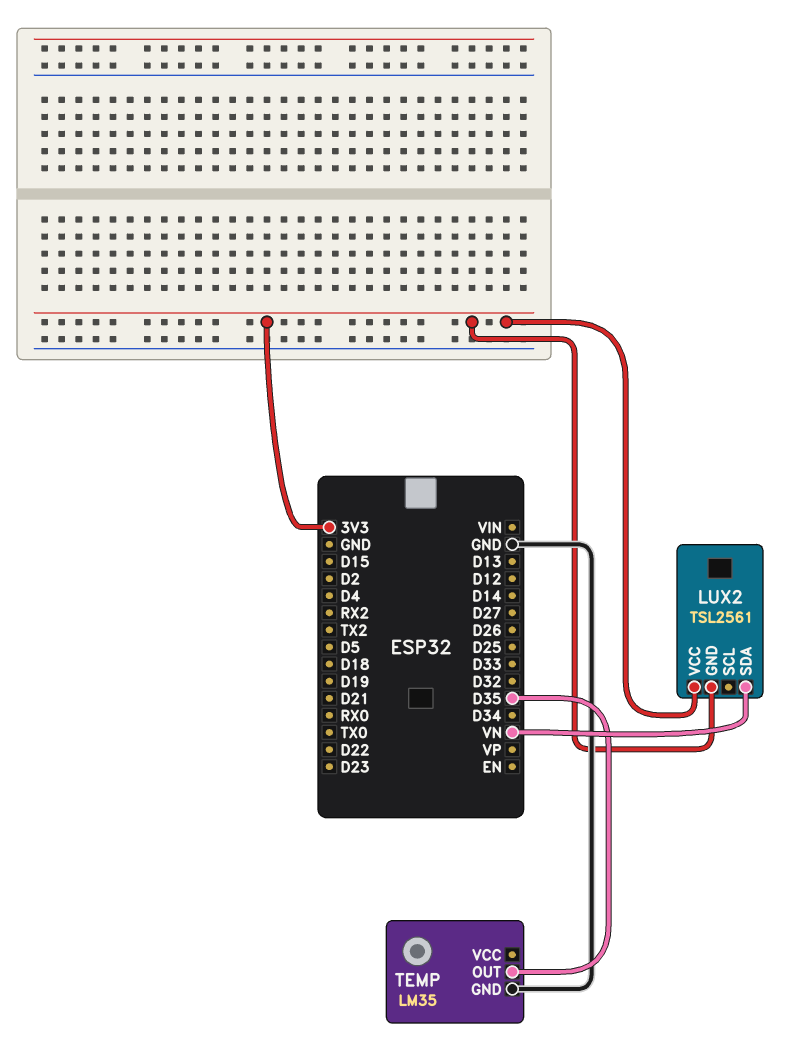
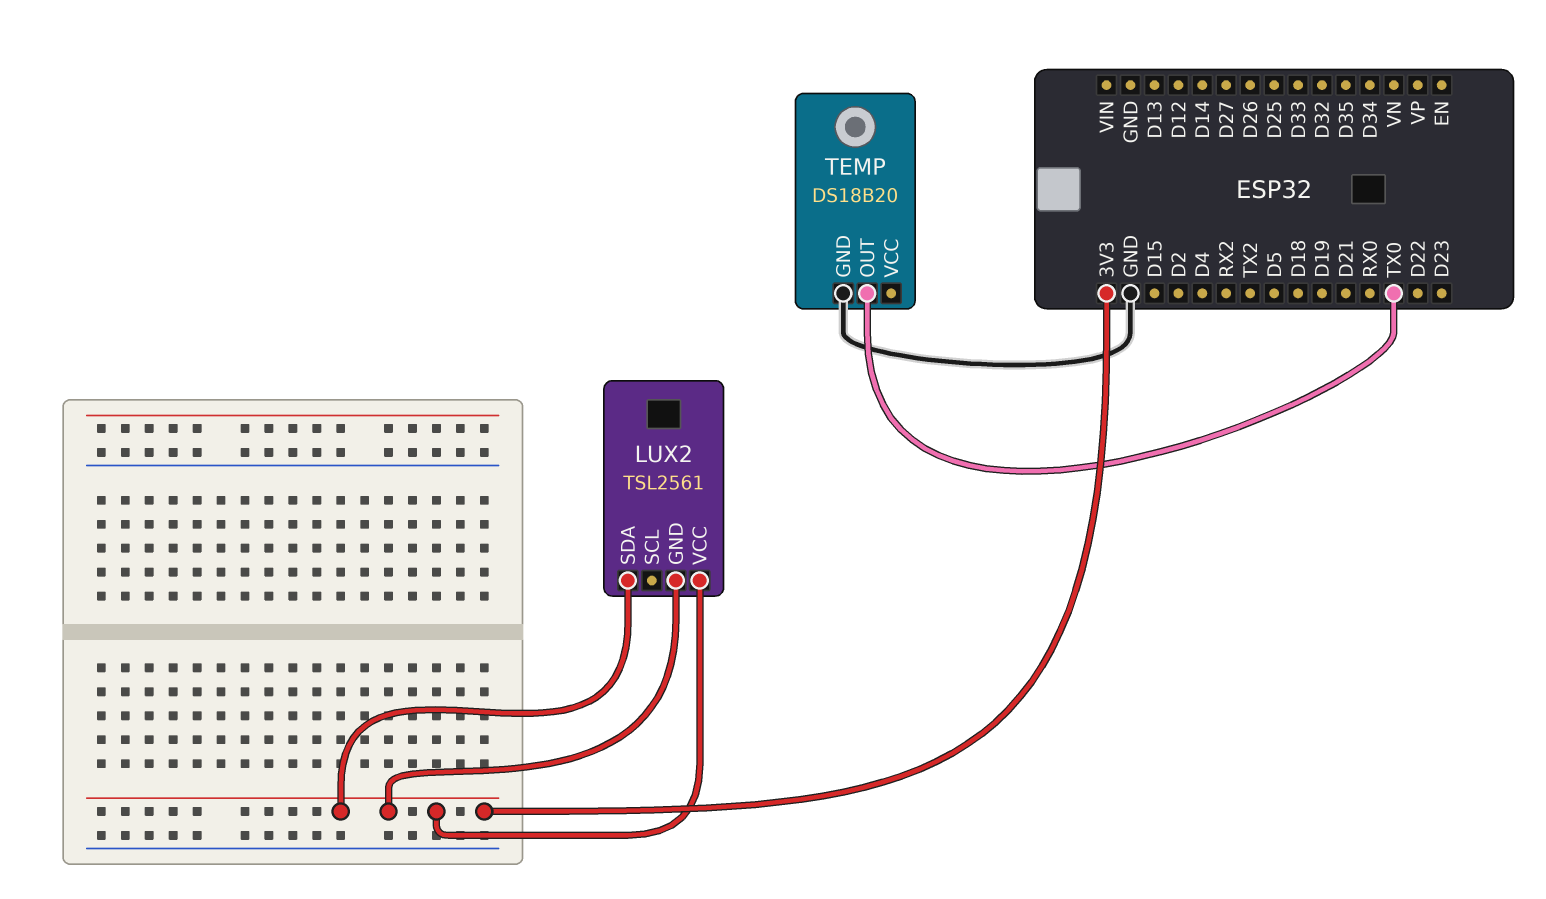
LUX2 pin SDA: VN -> 3V3
TEMP: LM35 -> DS18B20
TEMP pin OUT: D35 -> TX0

